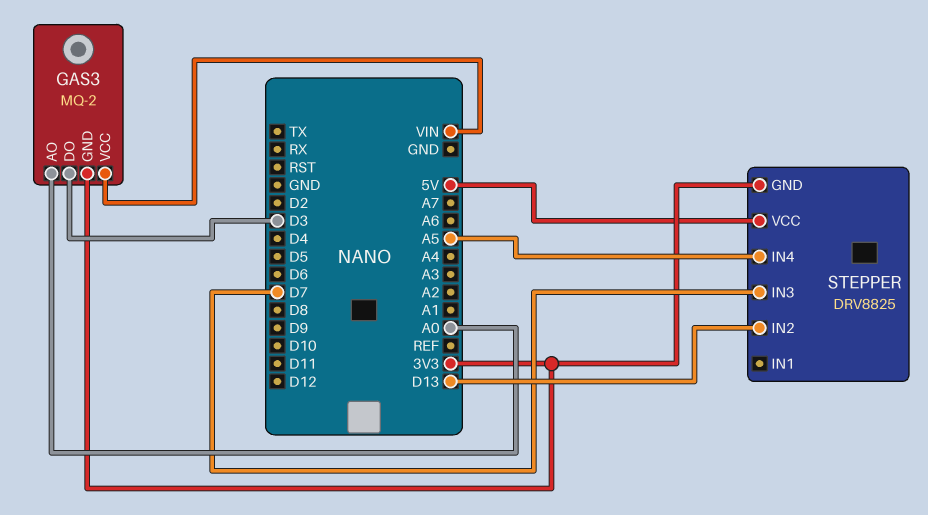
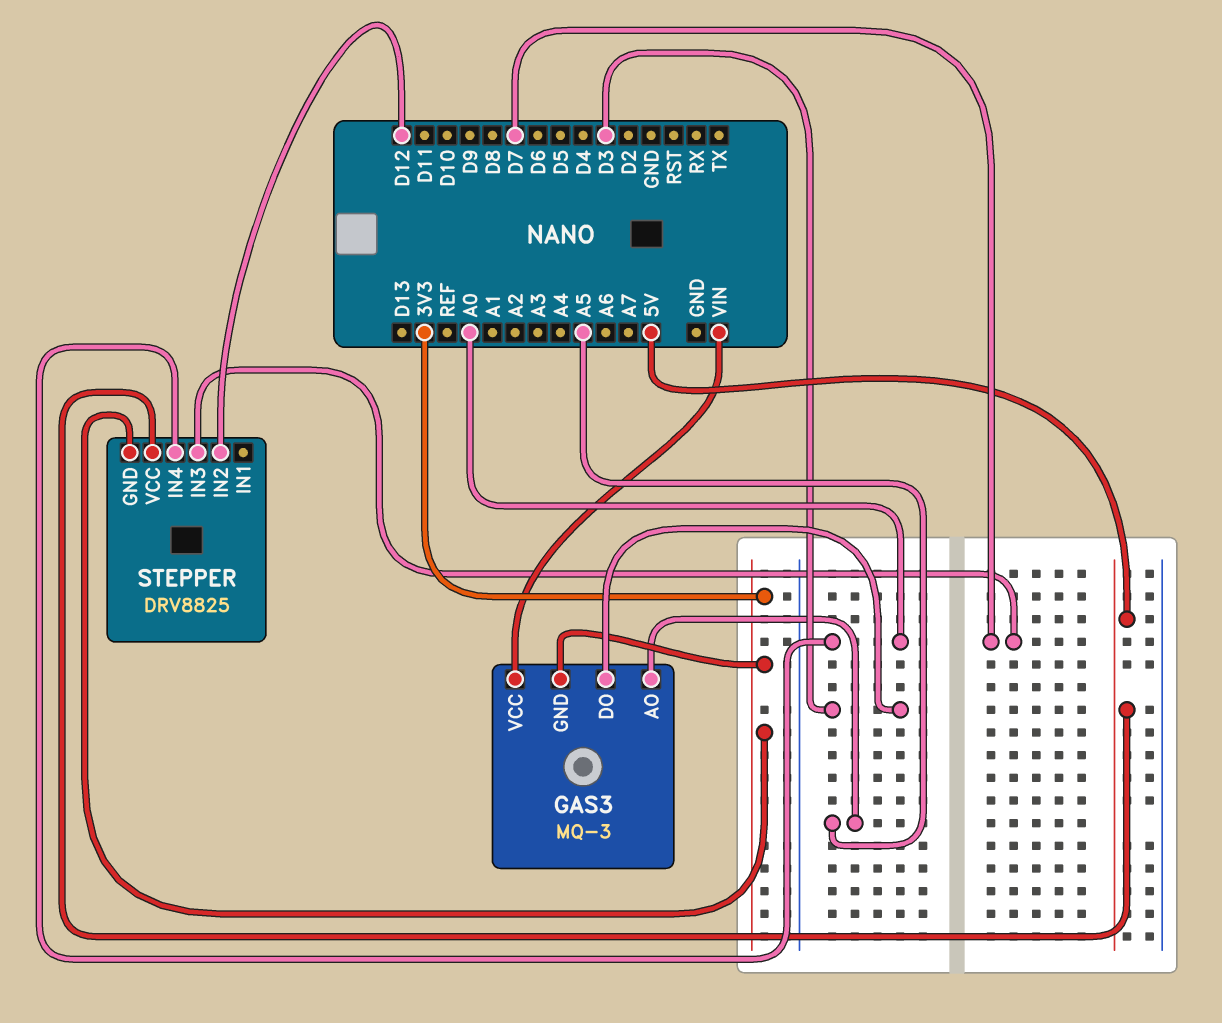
GAS3: MQ-2 -> MQ-3
GAS3 pin AO: A0 -> A5
STEPPER pin IN2: D13 -> D12
STEPPER pin IN4: A5 -> A0

